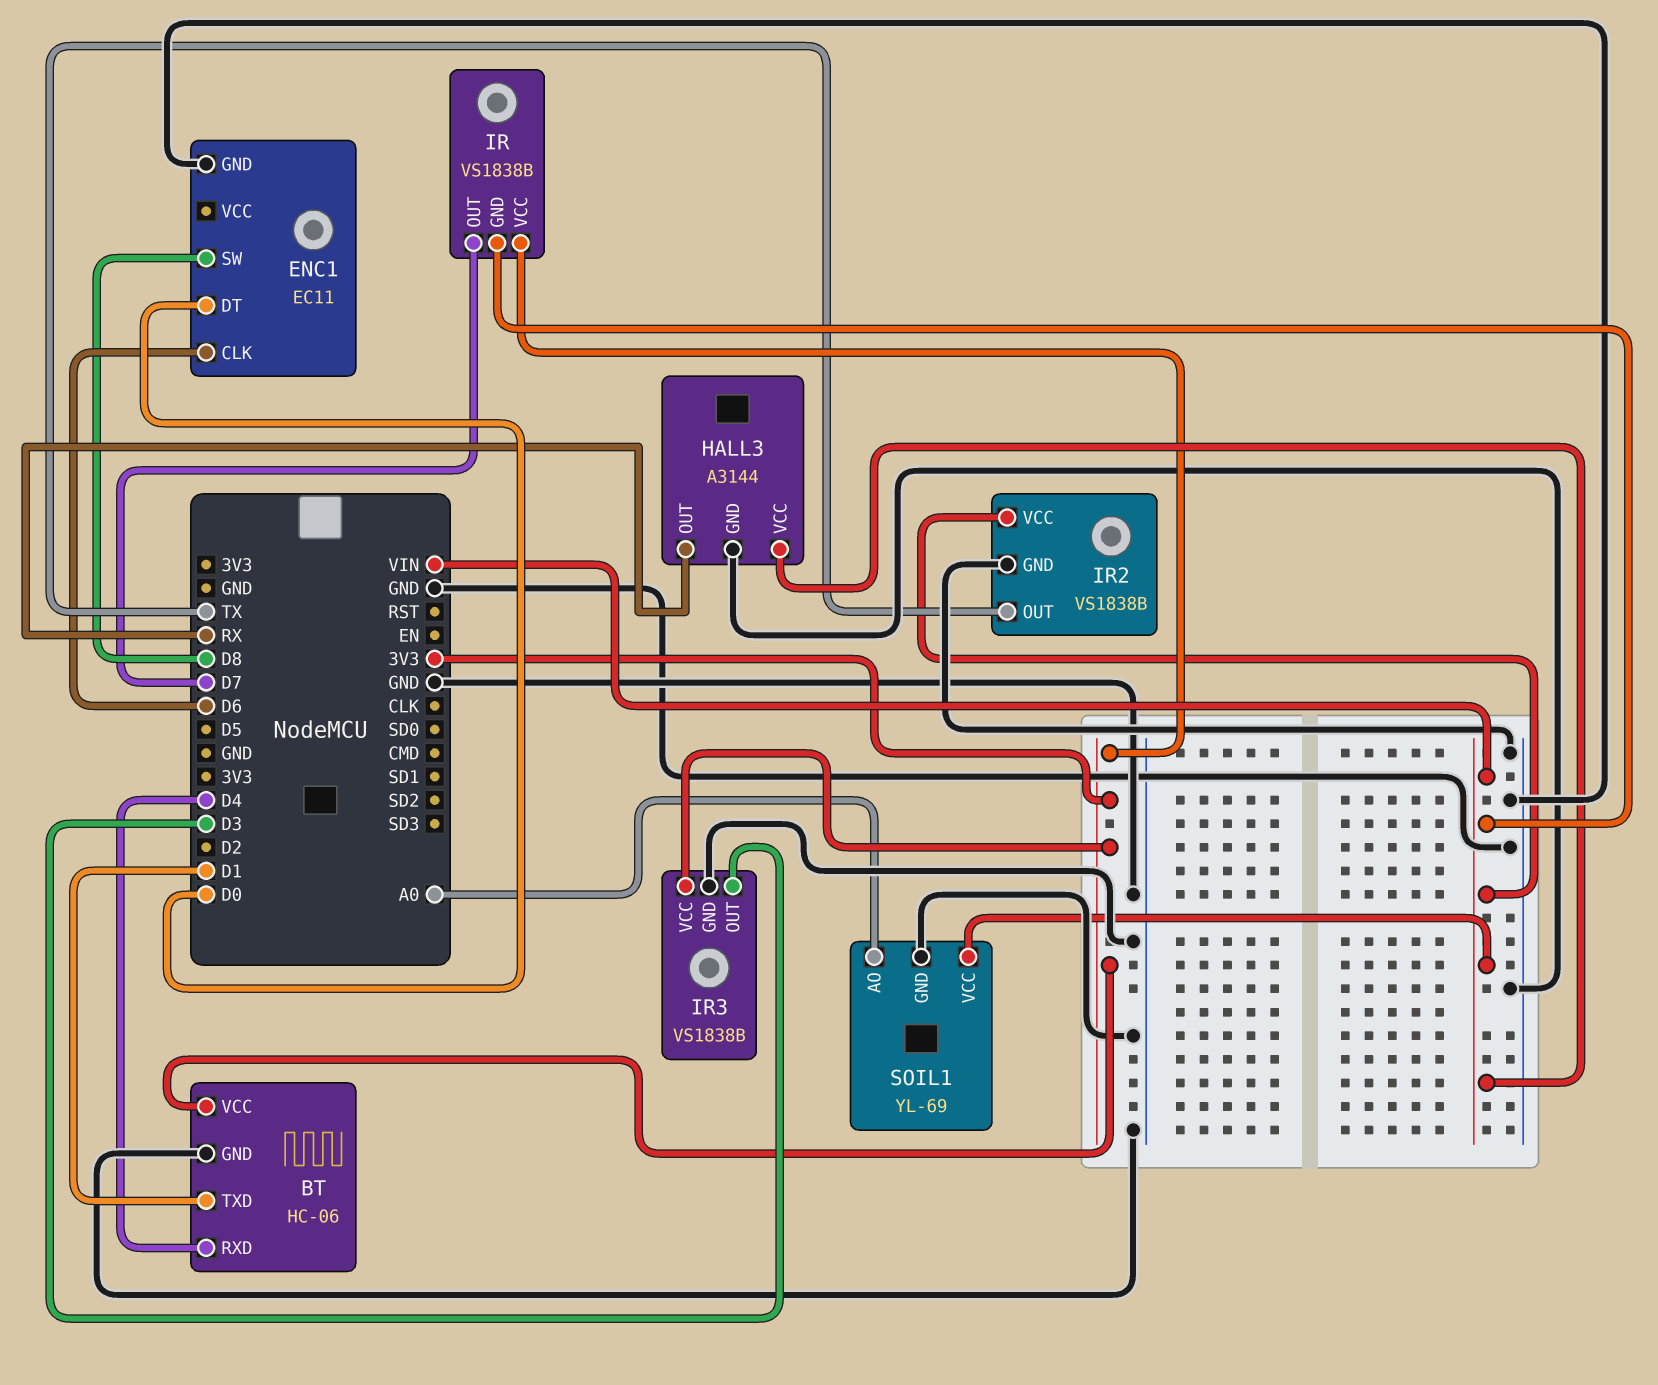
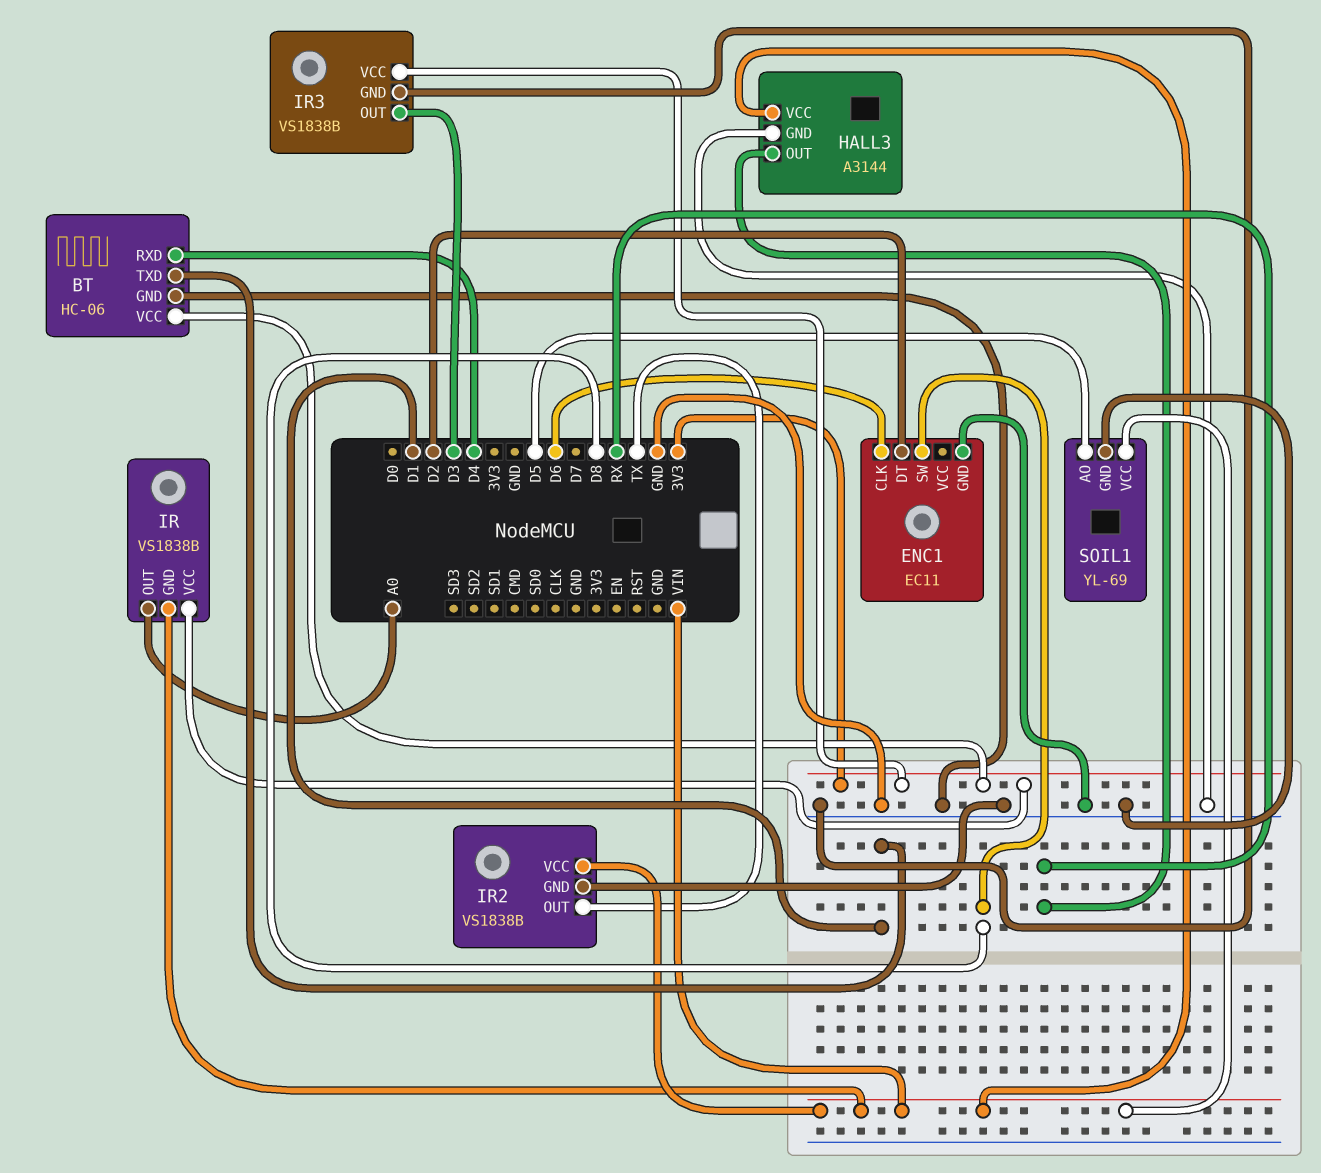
ENC1 pin DT: D0 -> D2
IR pin OUT: D7 -> A0
SOIL1 pin AO: A0 -> D5

